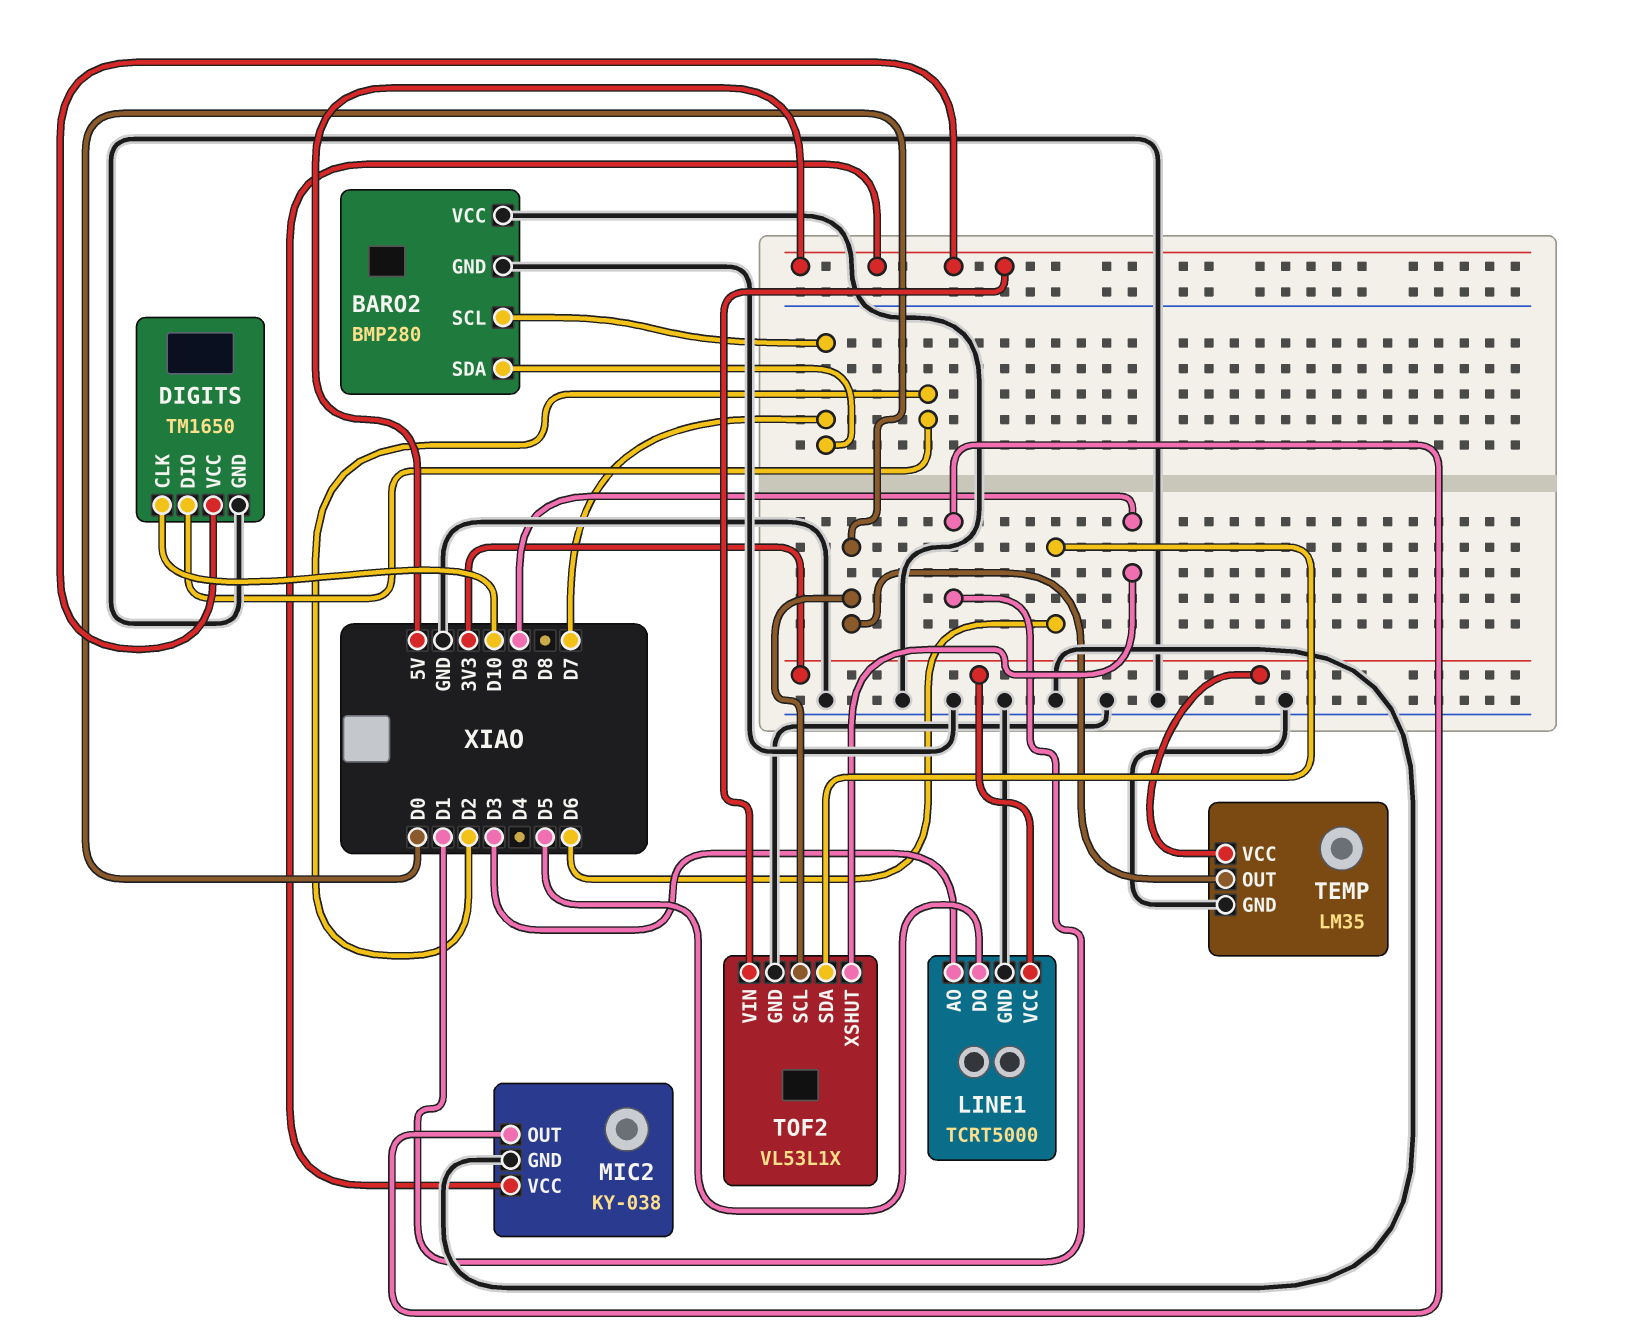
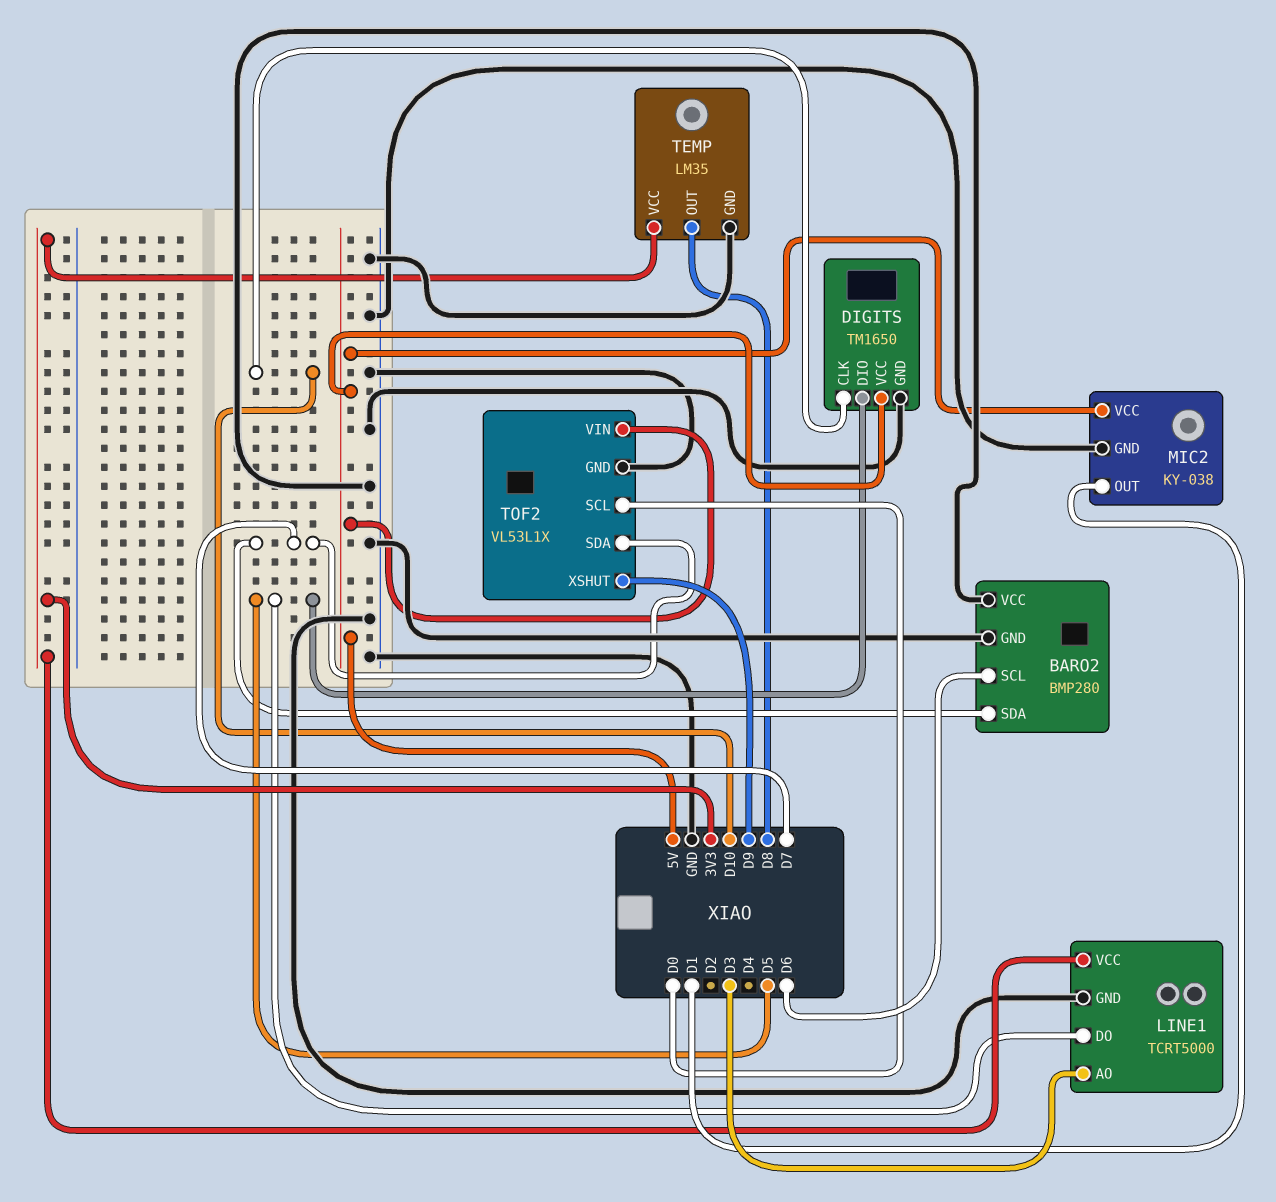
BARO2 pin SCL: D7 -> D6
DIGITS pin DIO: D2 -> D5
TEMP pin OUT: D0 -> D8
TOF2 pin SDA: D6 -> D7

